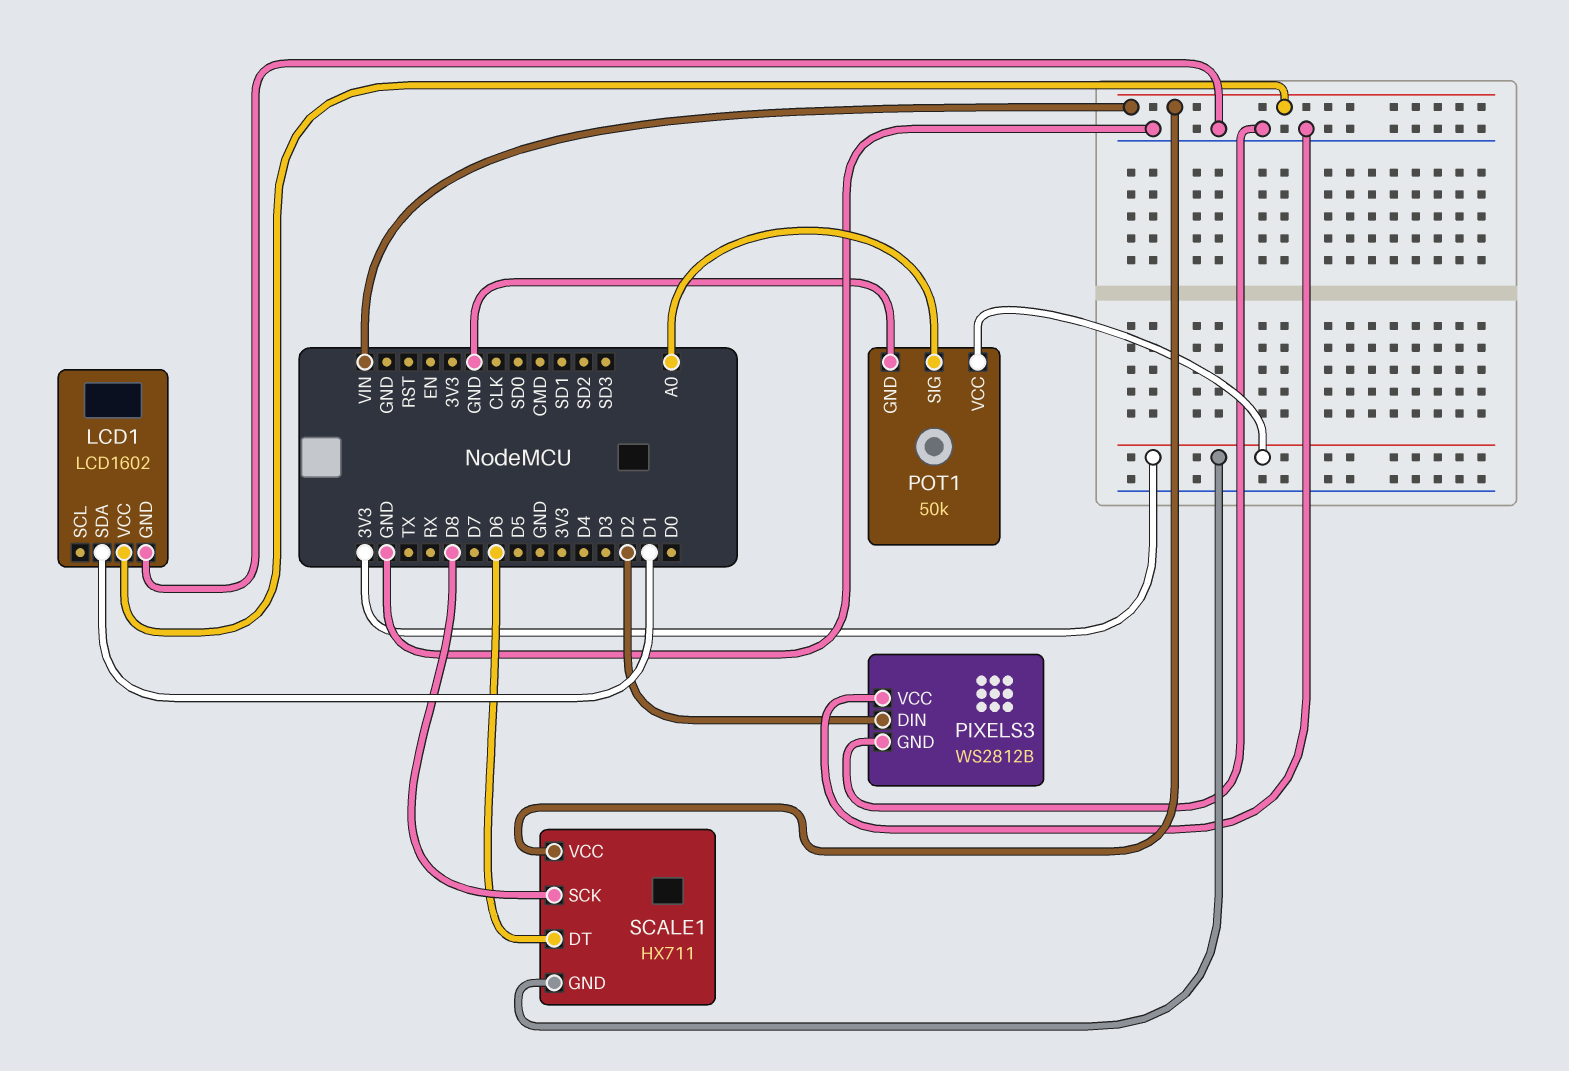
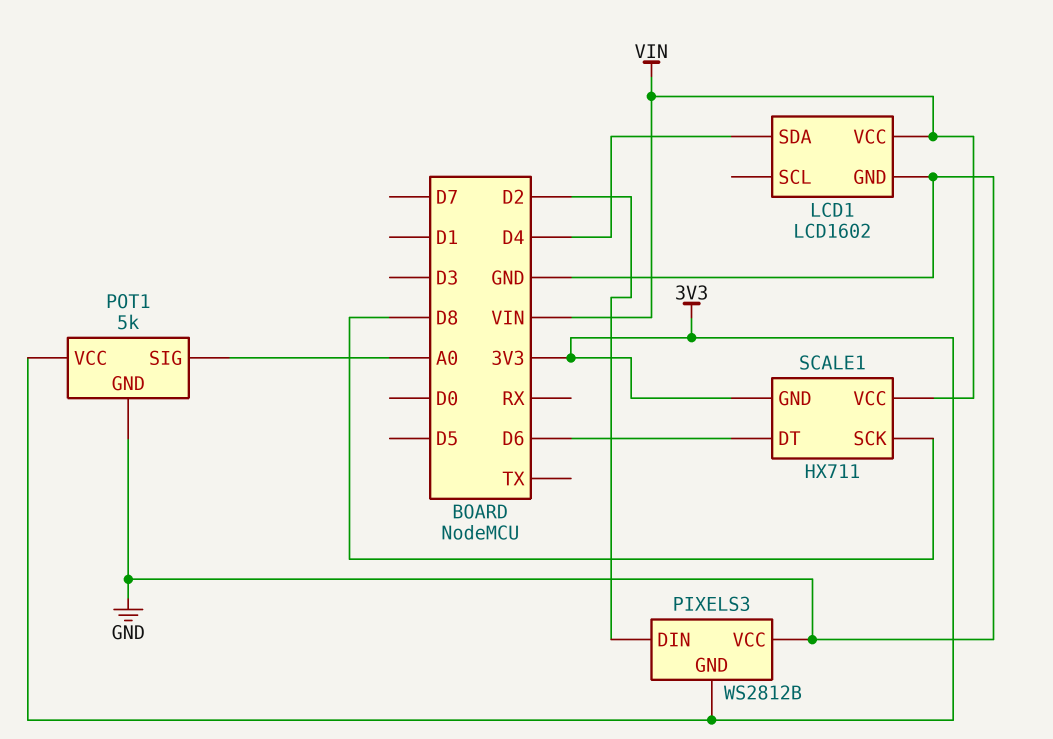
LCD1 pin SDA: D1 -> D4
PIXELS3 pin GND: GND -> 3V3
POT1: 50k -> 5k

